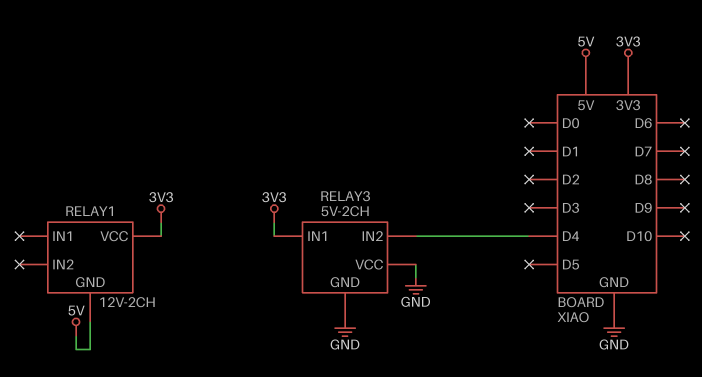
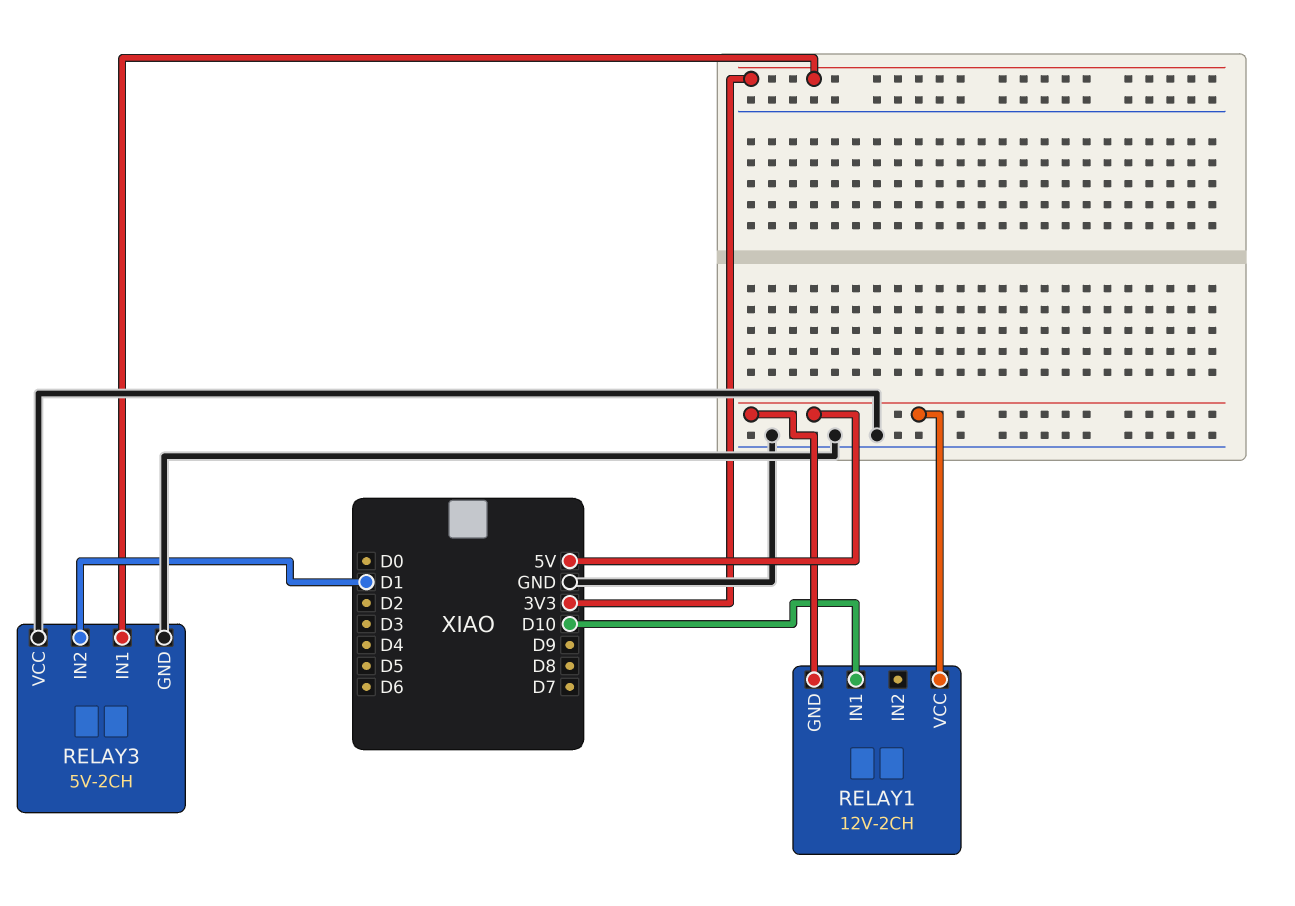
RELAY1 pin IN1: none -> D10
RELAY1 pin VCC: 3V3 -> 5V
RELAY3 pin IN2: D4 -> D1

